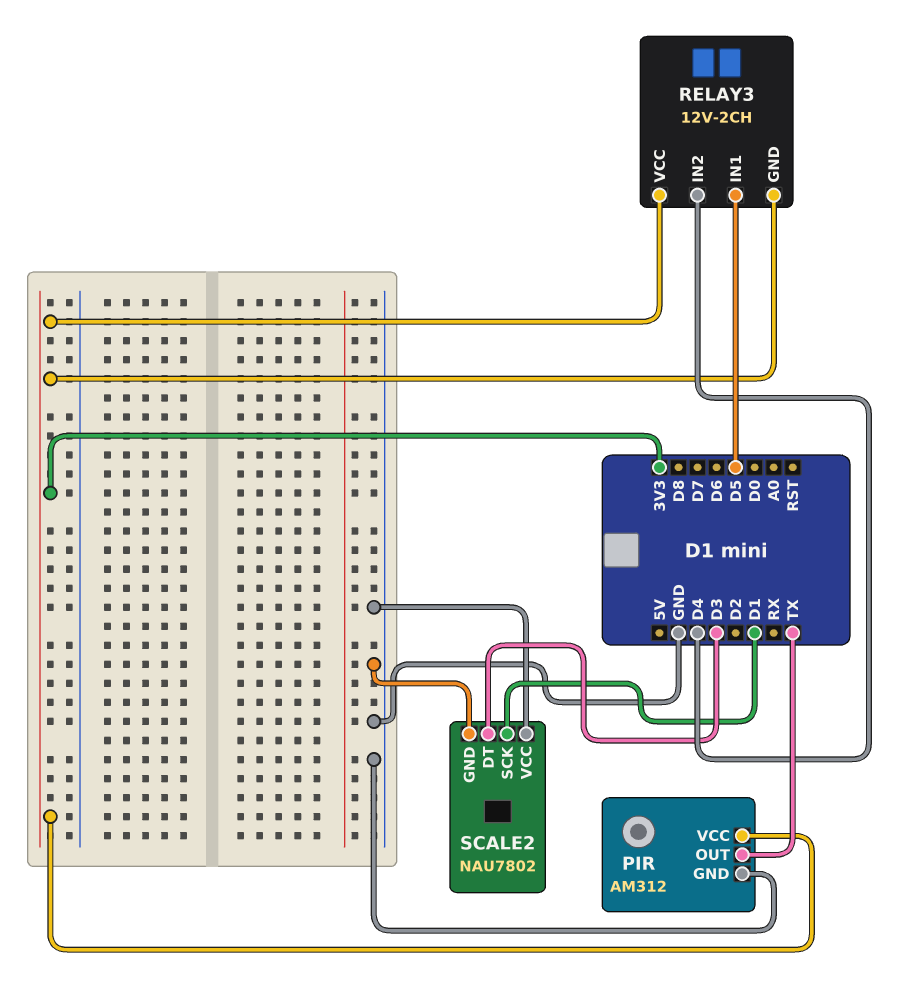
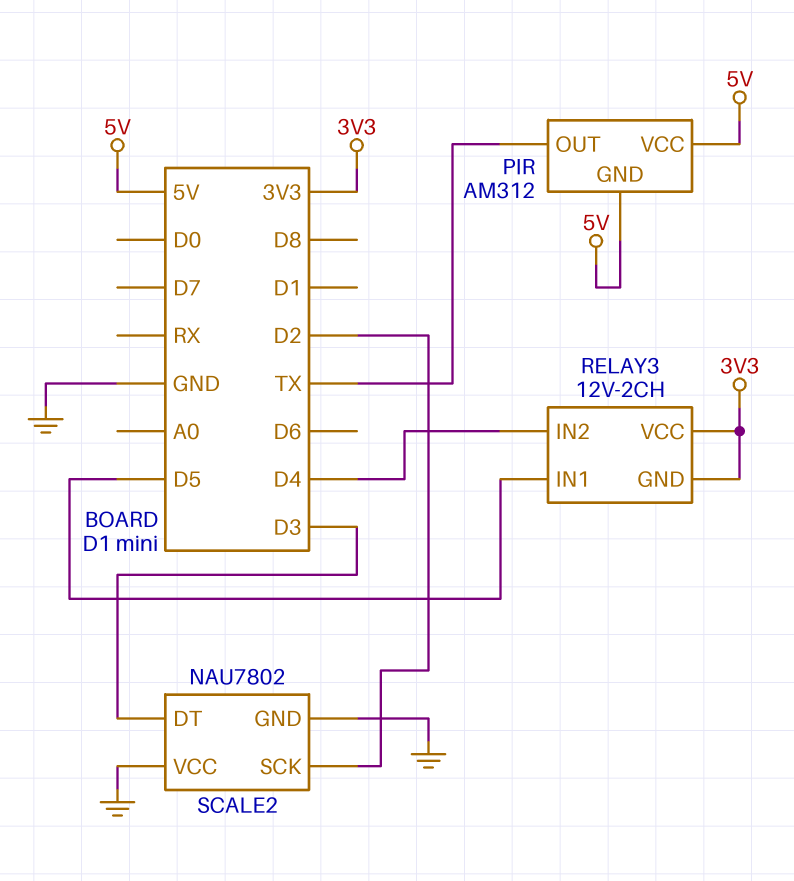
PIR pin GND: GND -> 5V
PIR pin VCC: 3V3 -> 5V
SCALE2 pin SCK: D1 -> D2

